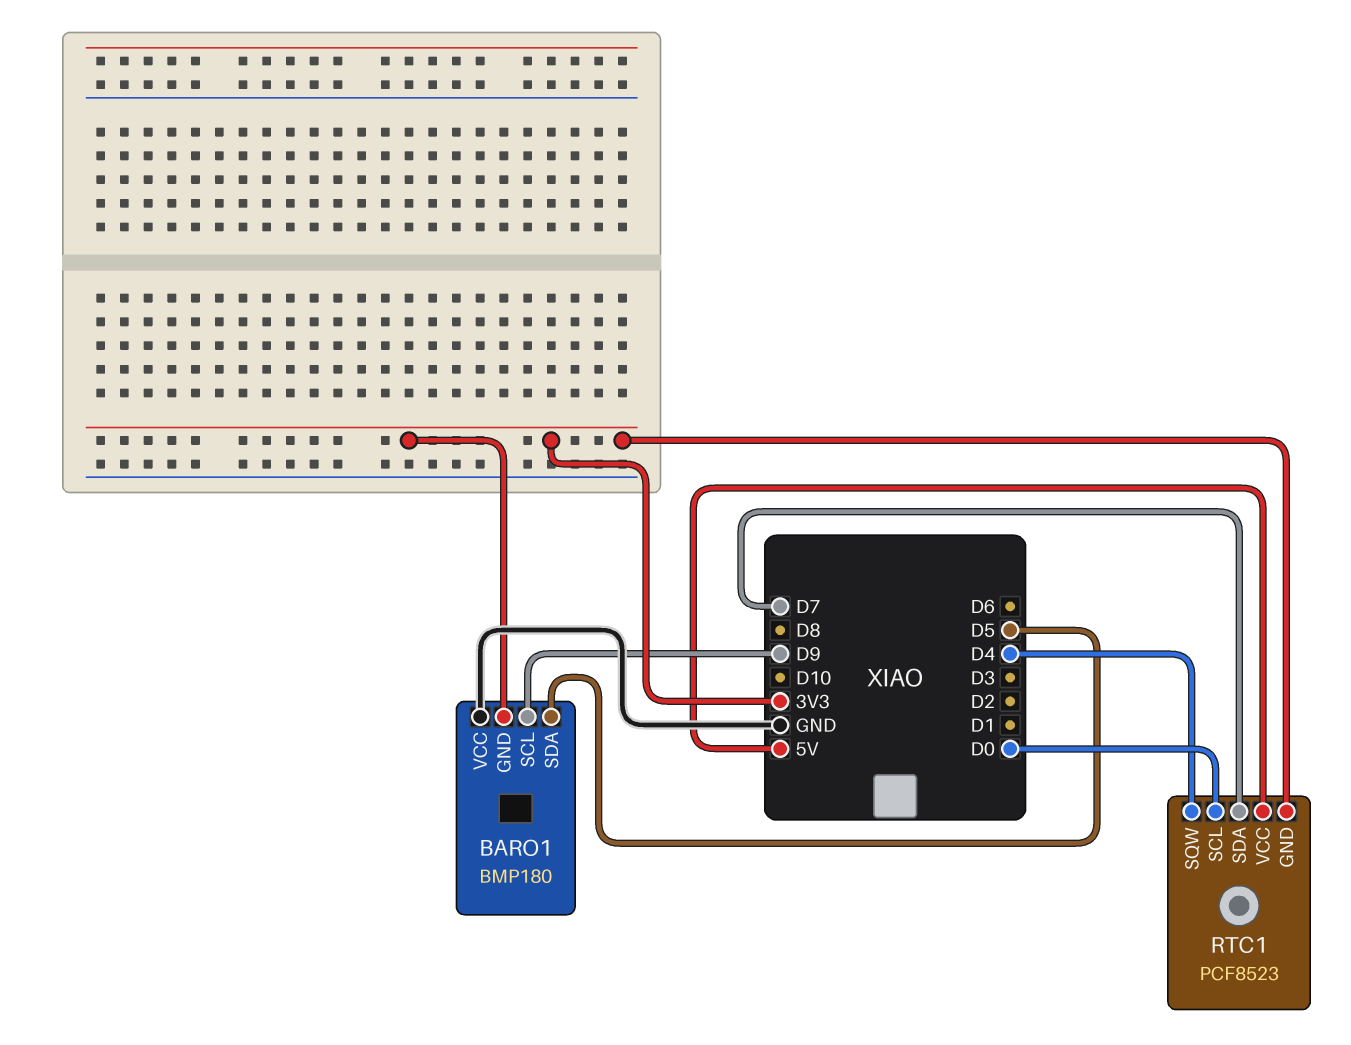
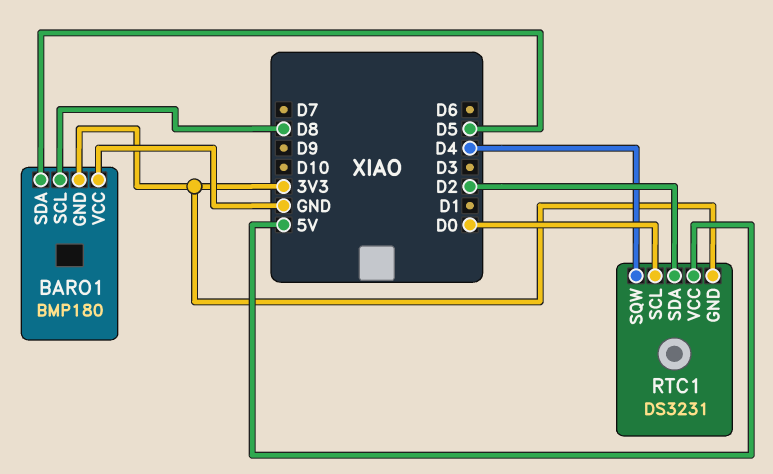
BARO1 pin SCL: D9 -> D8
RTC1: PCF8523 -> DS3231
RTC1 pin SDA: D7 -> D2

